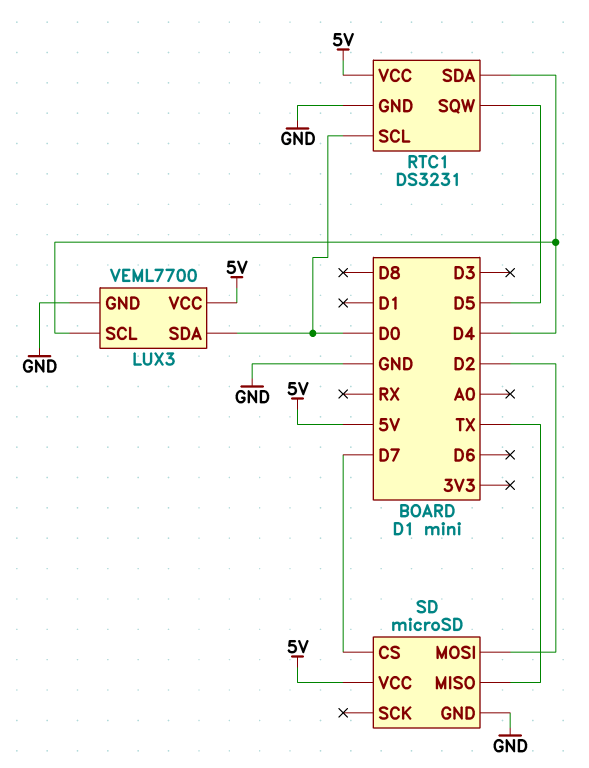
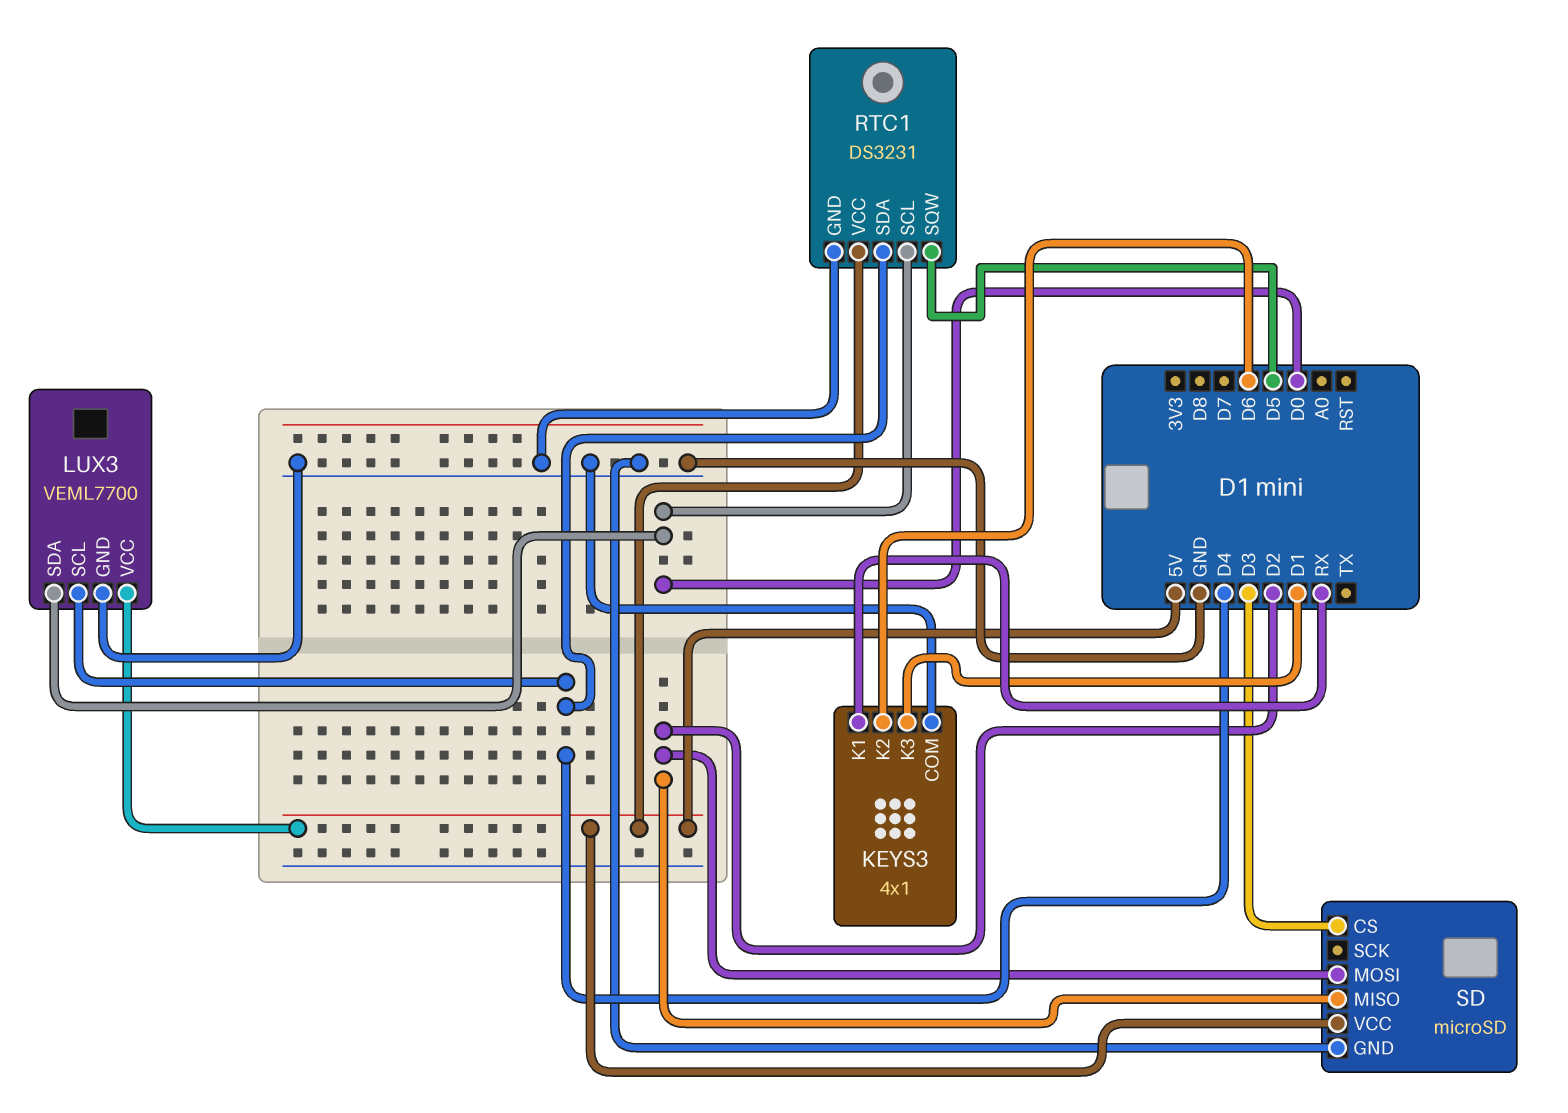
KEYS3: none -> 4x1
KEYS3 pin COM: none -> GND
KEYS3 pin K1: none -> RX
KEYS3 pin K2: none -> D6
KEYS3 pin K3: none -> D1
SD pin CS: D7 -> D3
SD pin MISO: TX -> D2

